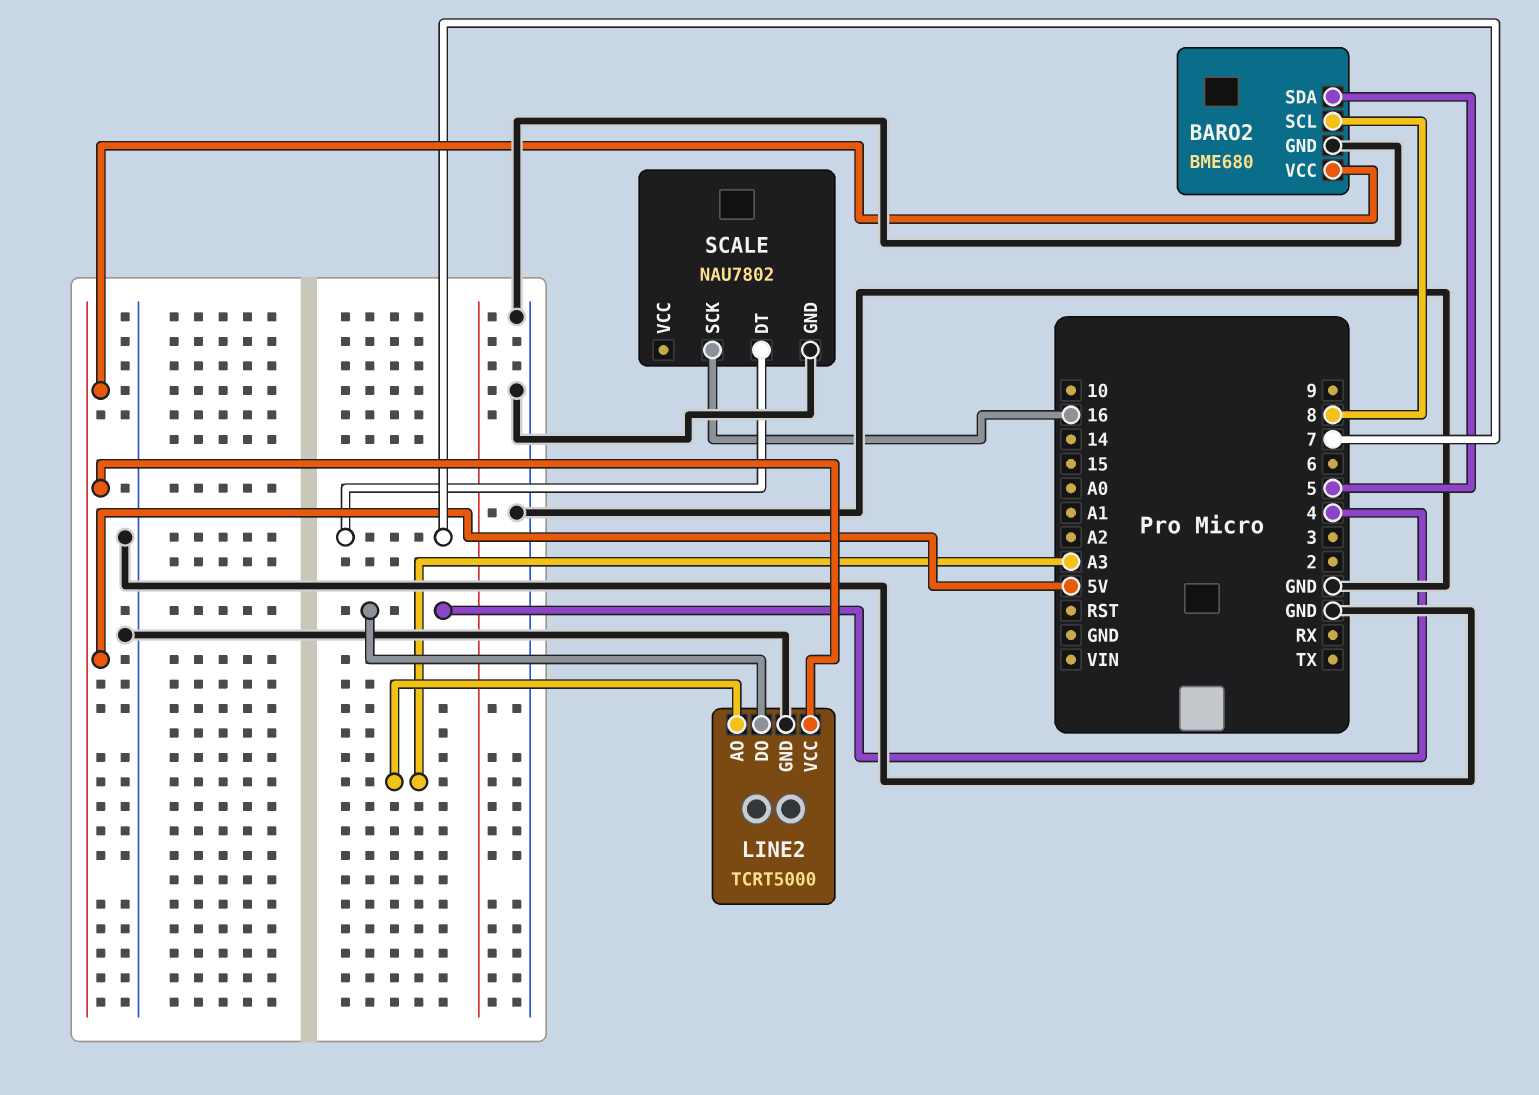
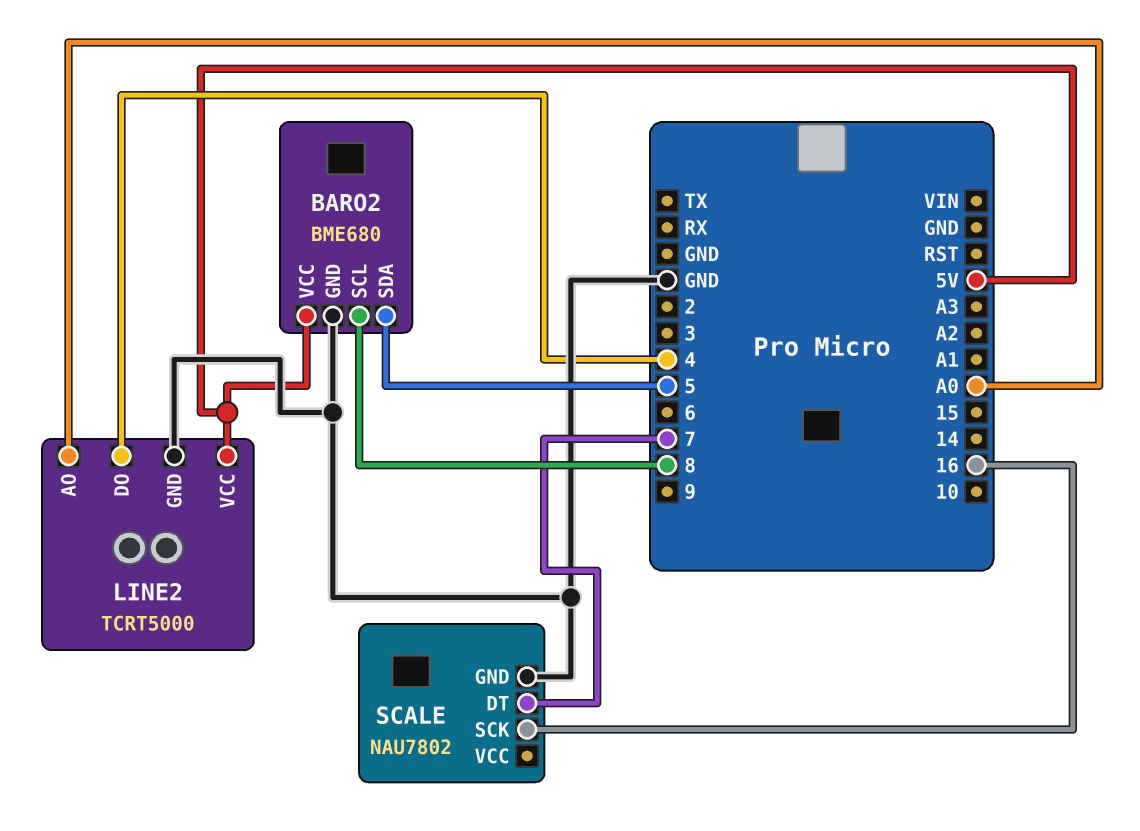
LINE2 pin AO: A3 -> A0

